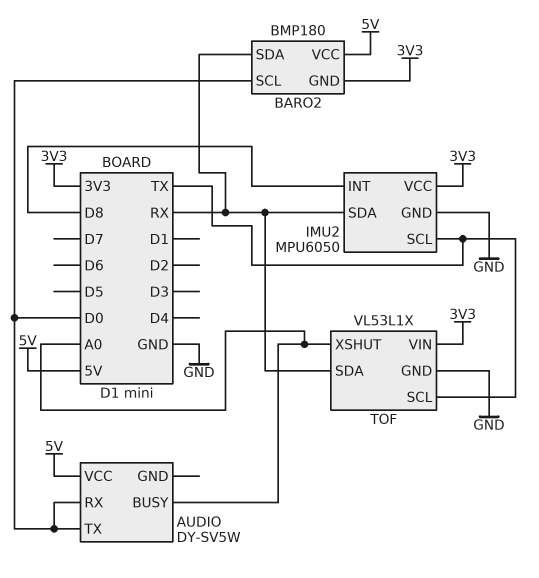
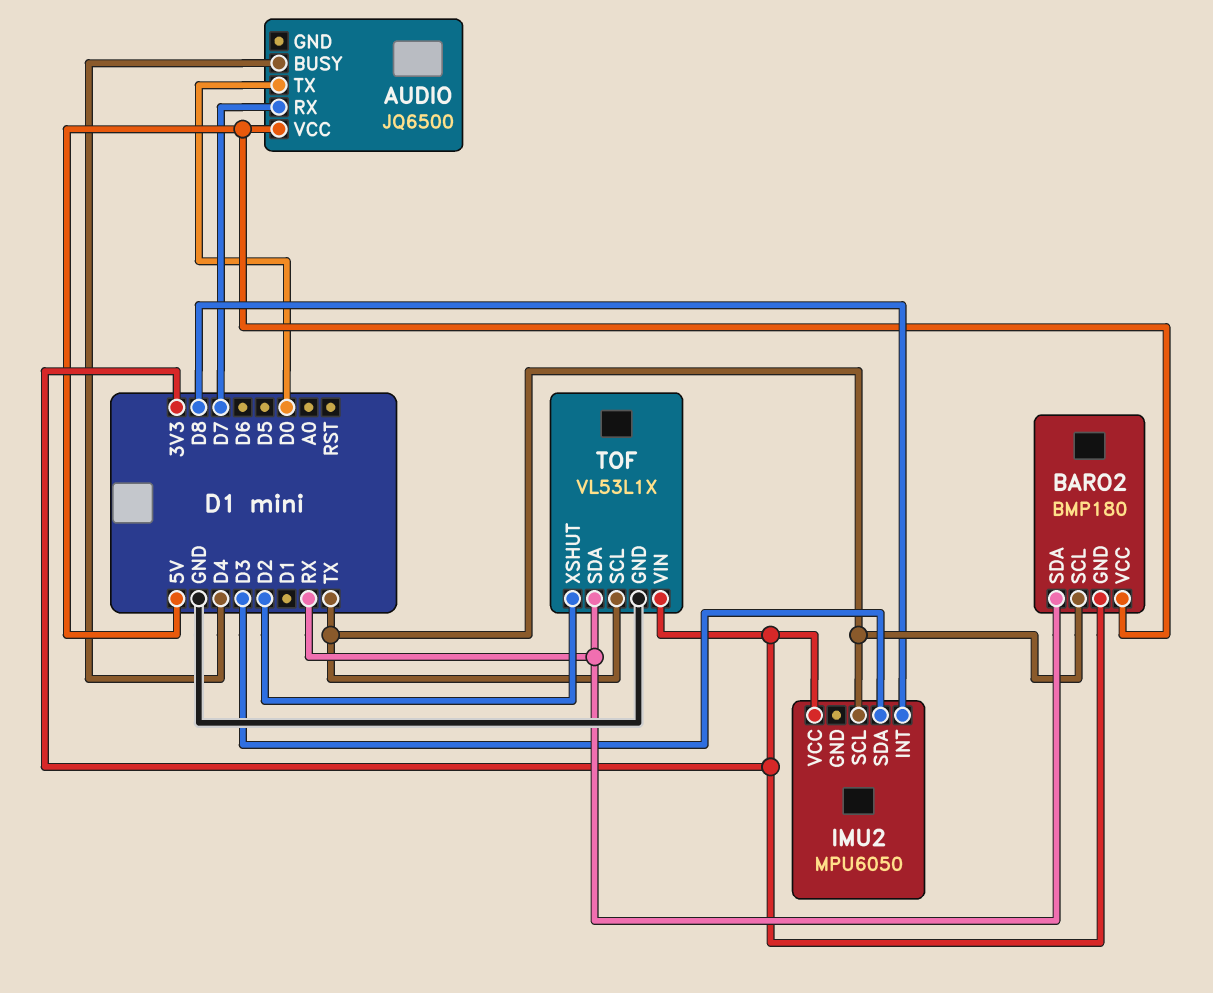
AUDIO: DY-SV5W -> JQ6500
AUDIO pin BUSY: A0 -> D4
AUDIO pin RX: D0 -> D7
BARO2 pin SCL: D0 -> TX
IMU2 pin GND: GND -> none
IMU2 pin SDA: RX -> D3
TOF pin XSHUT: A0 -> D2

